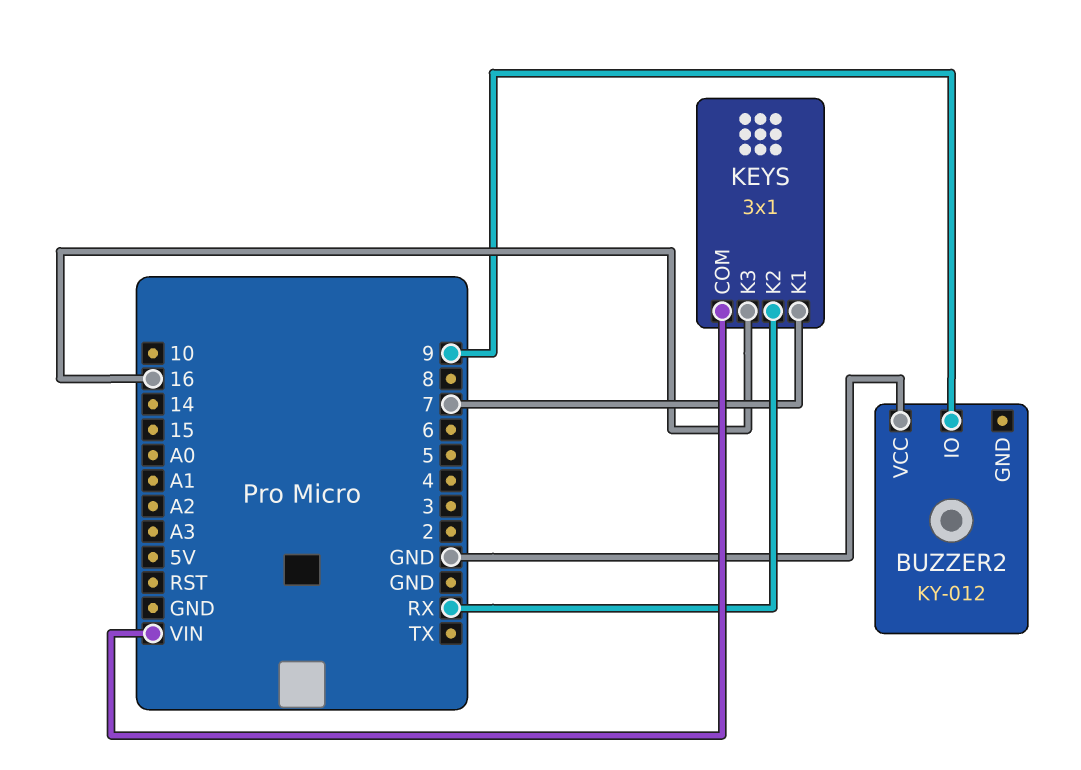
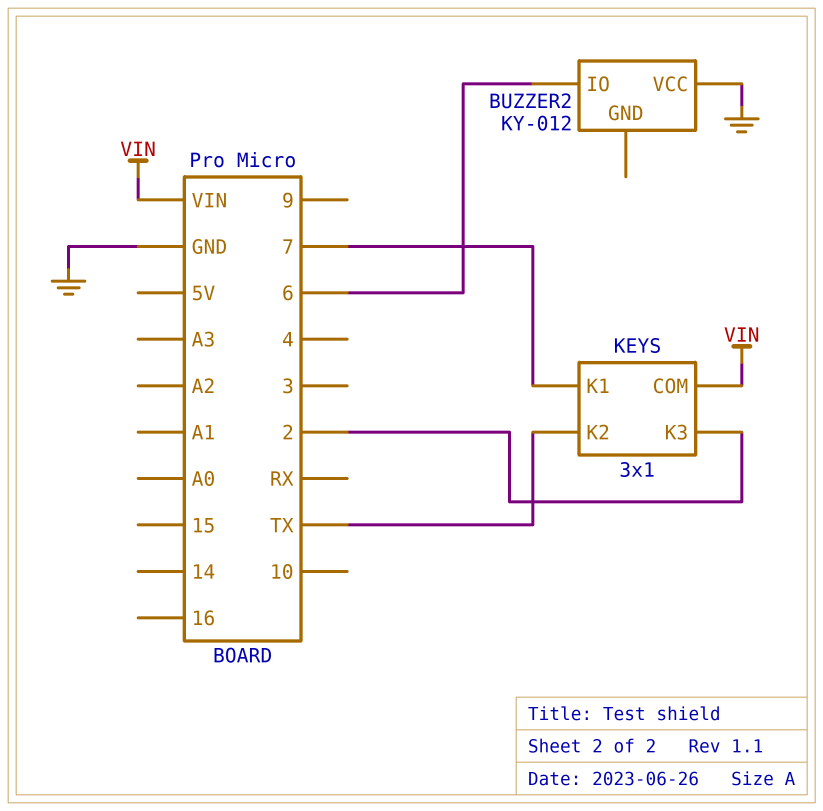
BUZZER2 pin IO: 9 -> 6
KEYS pin K2: RX -> TX
KEYS pin K3: 16 -> 2

